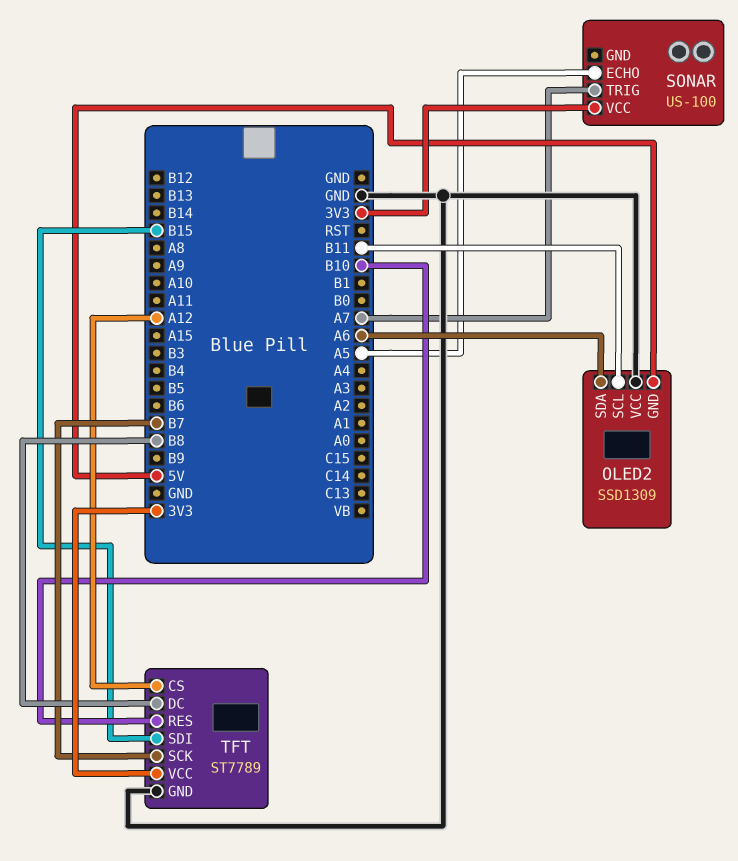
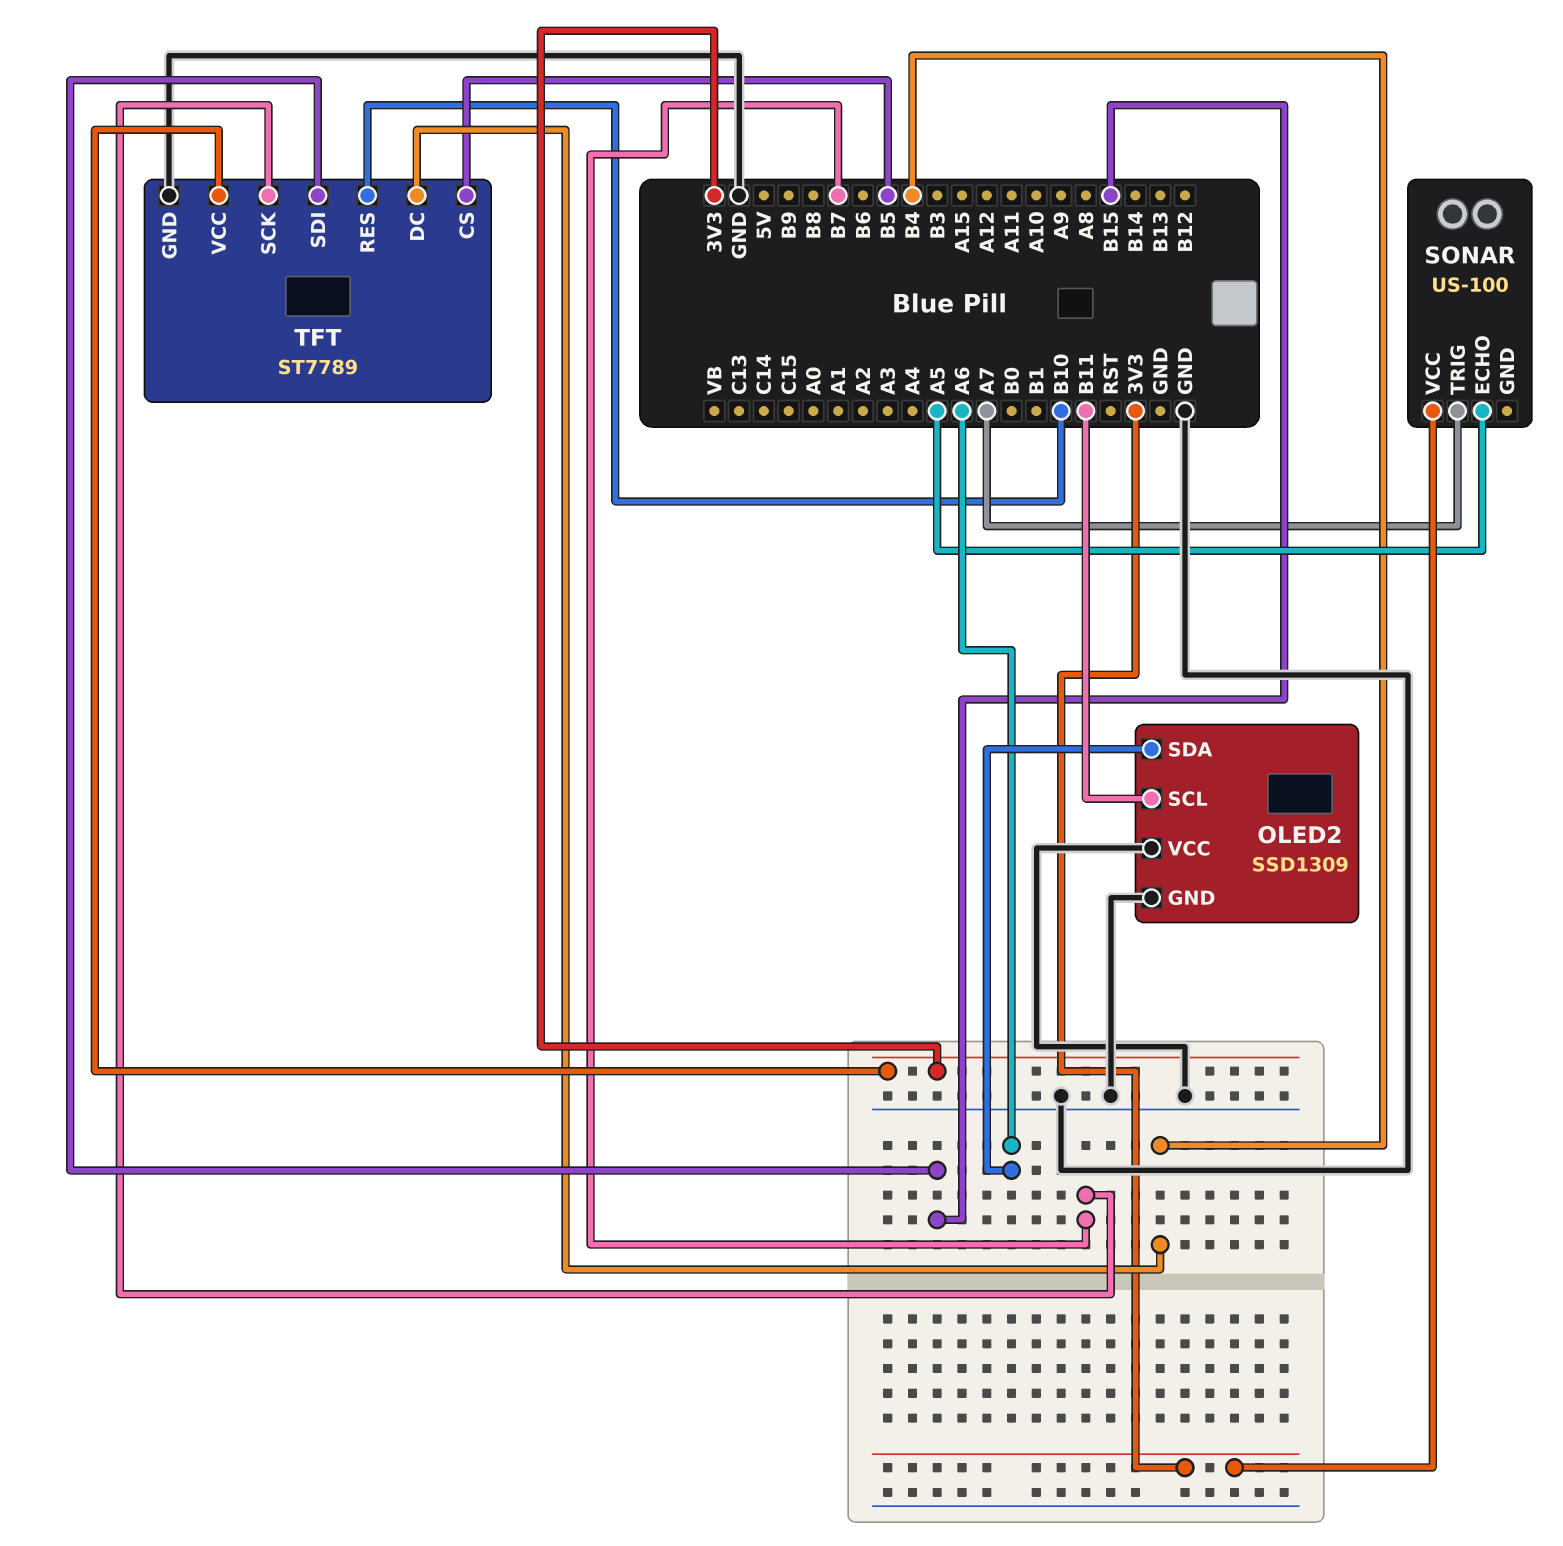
OLED2 pin GND: 5V -> GND
TFT pin CS: A12 -> B5
TFT pin DC: B8 -> B4

